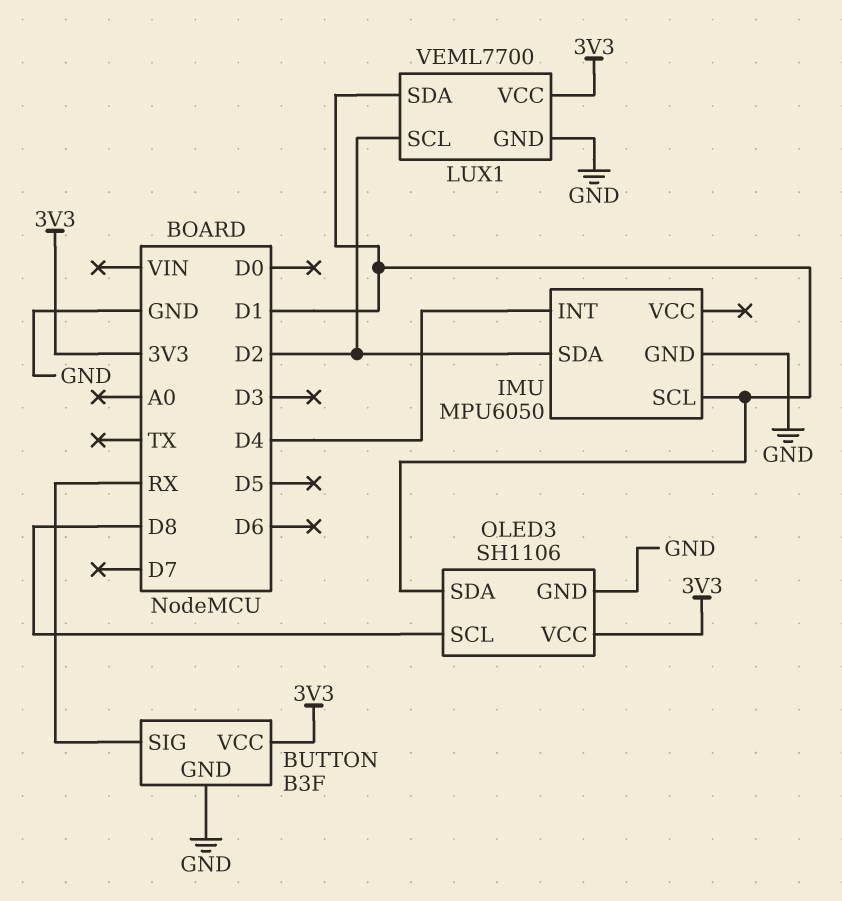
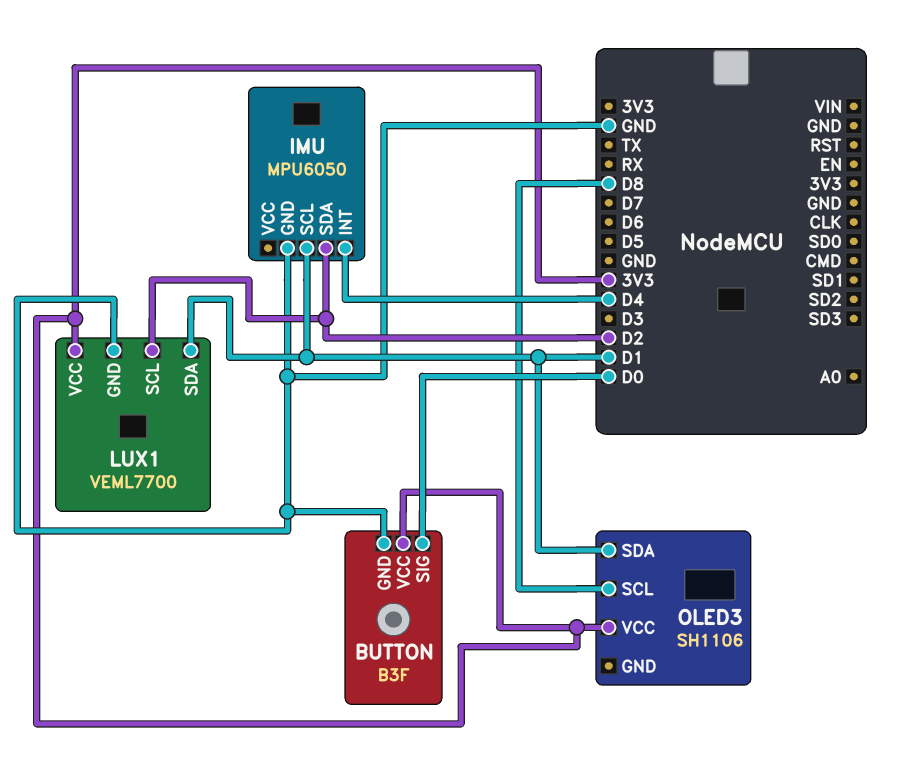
BUTTON pin SIG: RX -> D0
OLED3 pin GND: GND -> none

